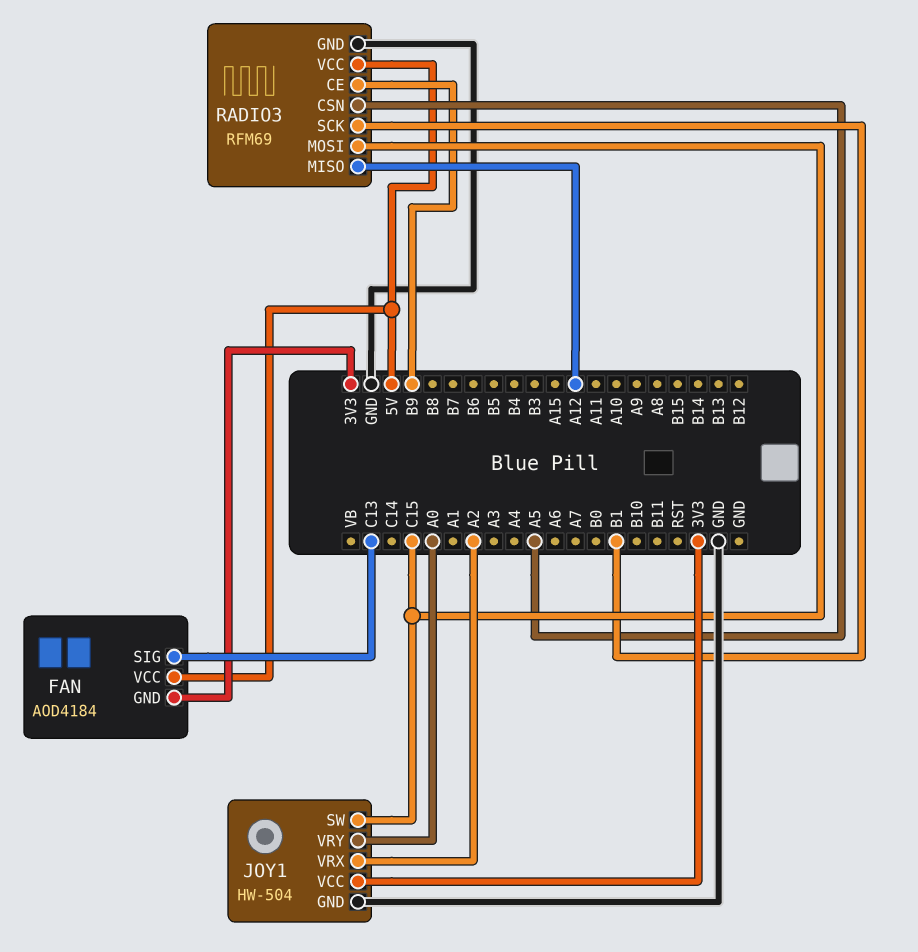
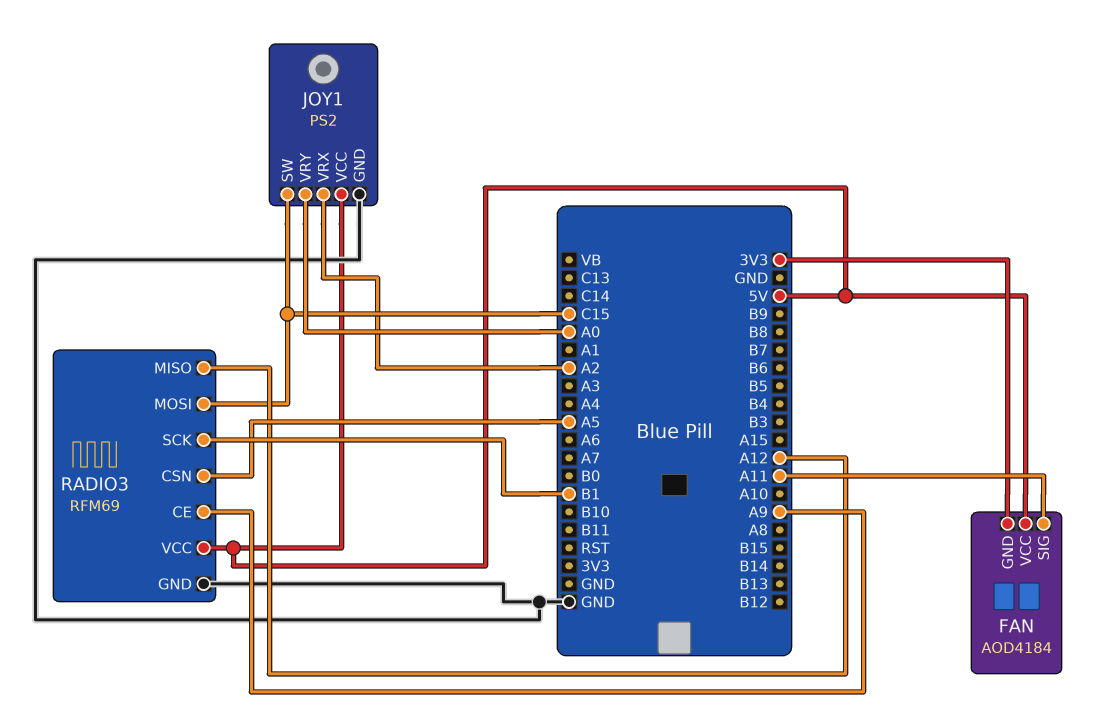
FAN pin SIG: C13 -> A11
JOY1: HW-504 -> PS2
JOY1 pin VCC: 3V3 -> 5V
RADIO3 pin CE: B9 -> A9

